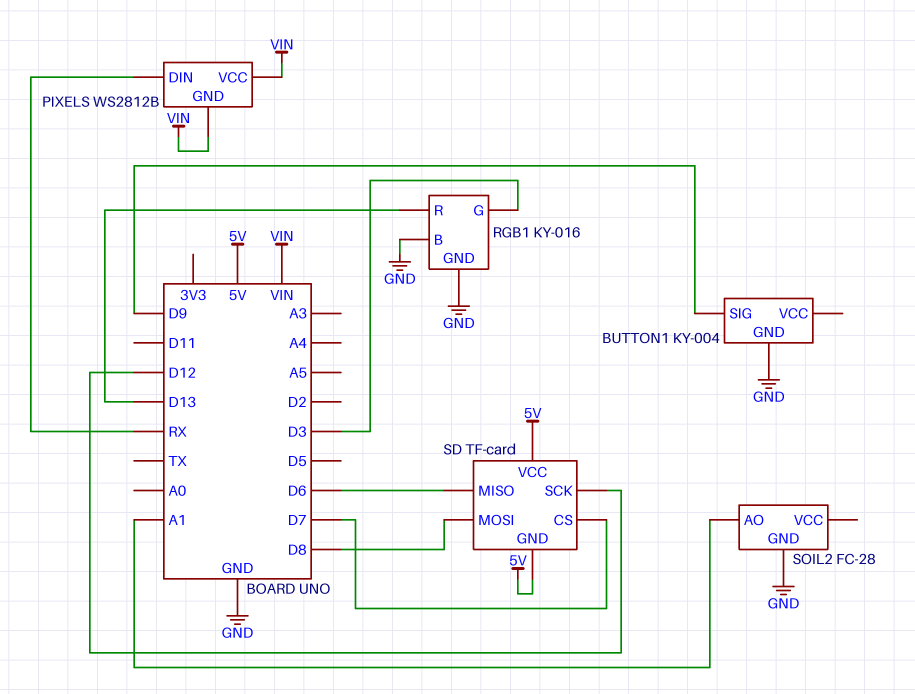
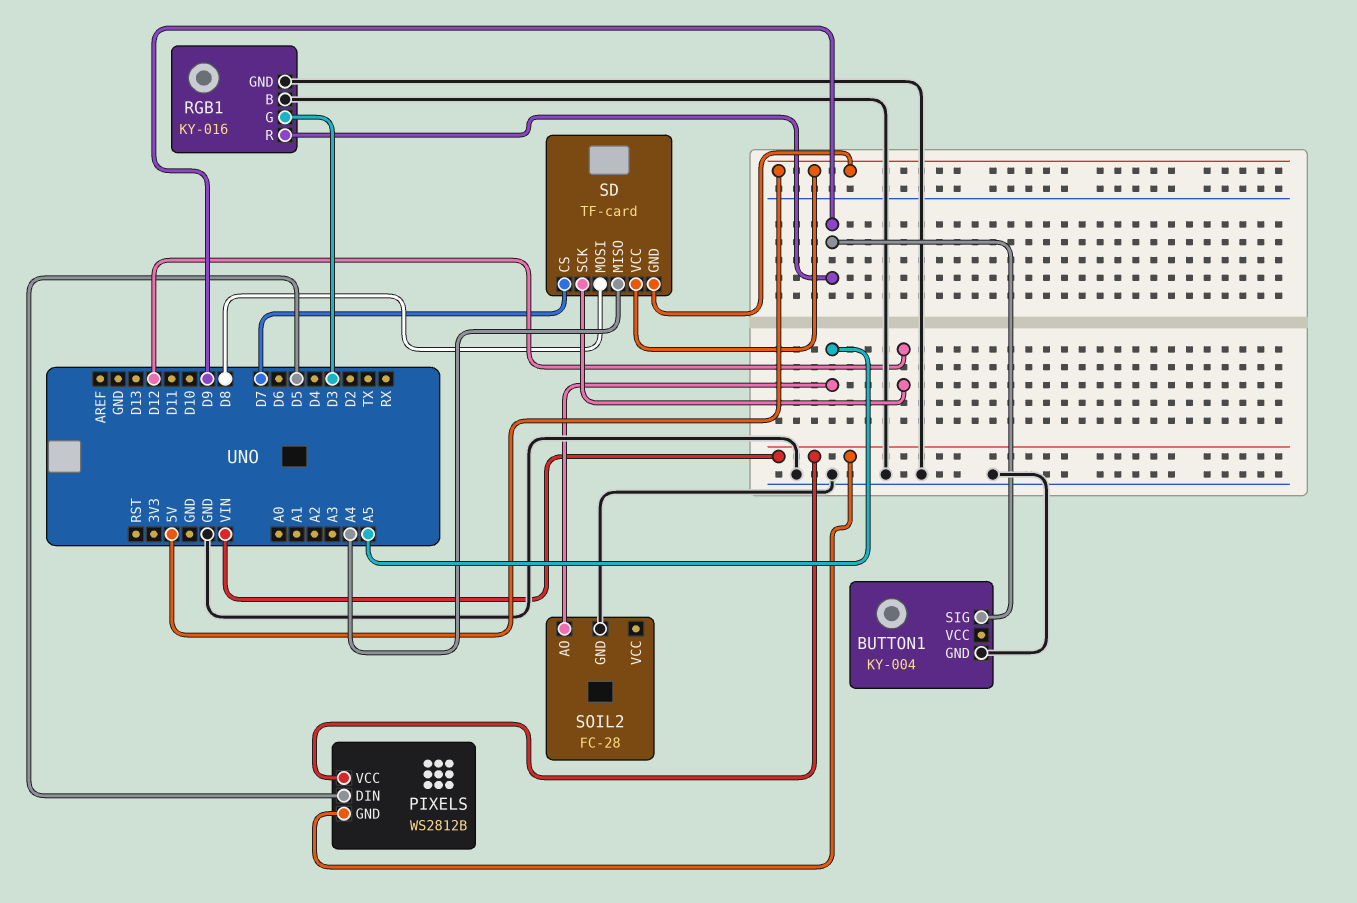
PIXELS pin DIN: RX -> D5
RGB1 pin R: D13 -> D9
SD pin MISO: D6 -> A4
SOIL2 pin AO: A1 -> A5

